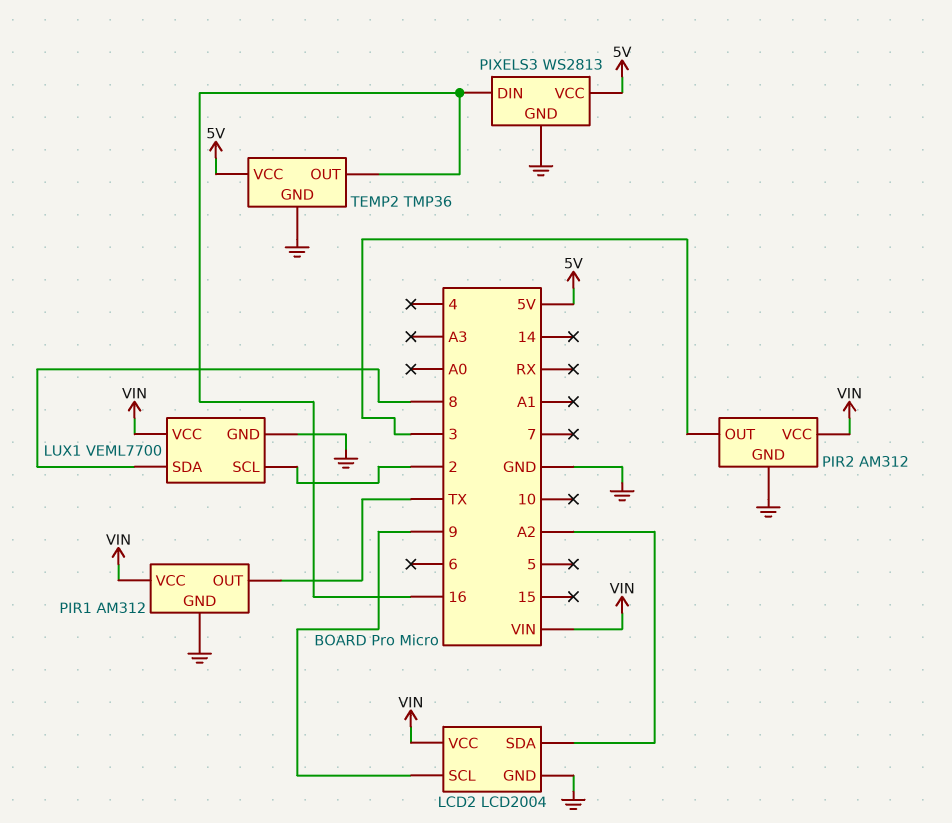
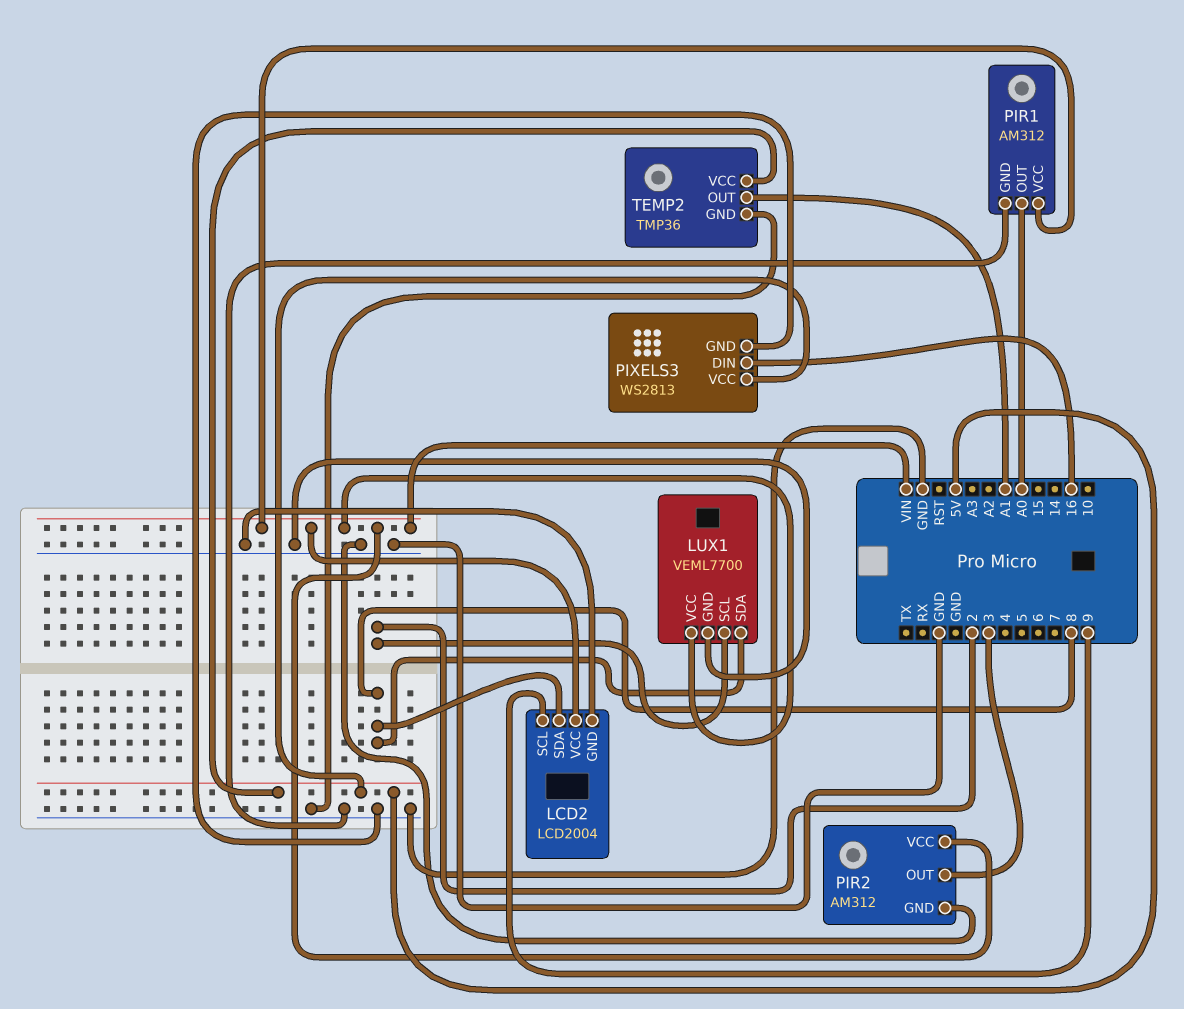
LCD2 pin SDA: A2 -> 8
PIR1 pin OUT: TX -> A0
TEMP2 pin OUT: 16 -> A1

